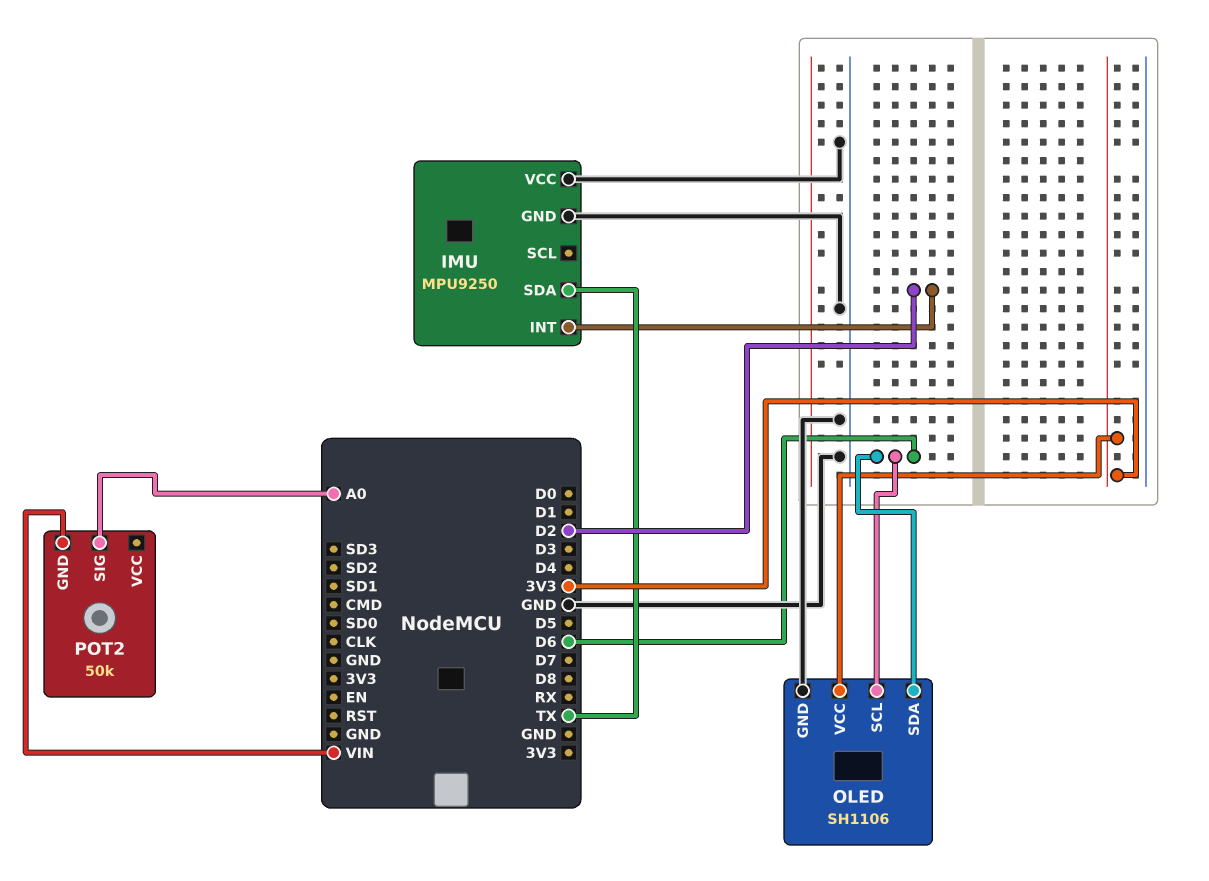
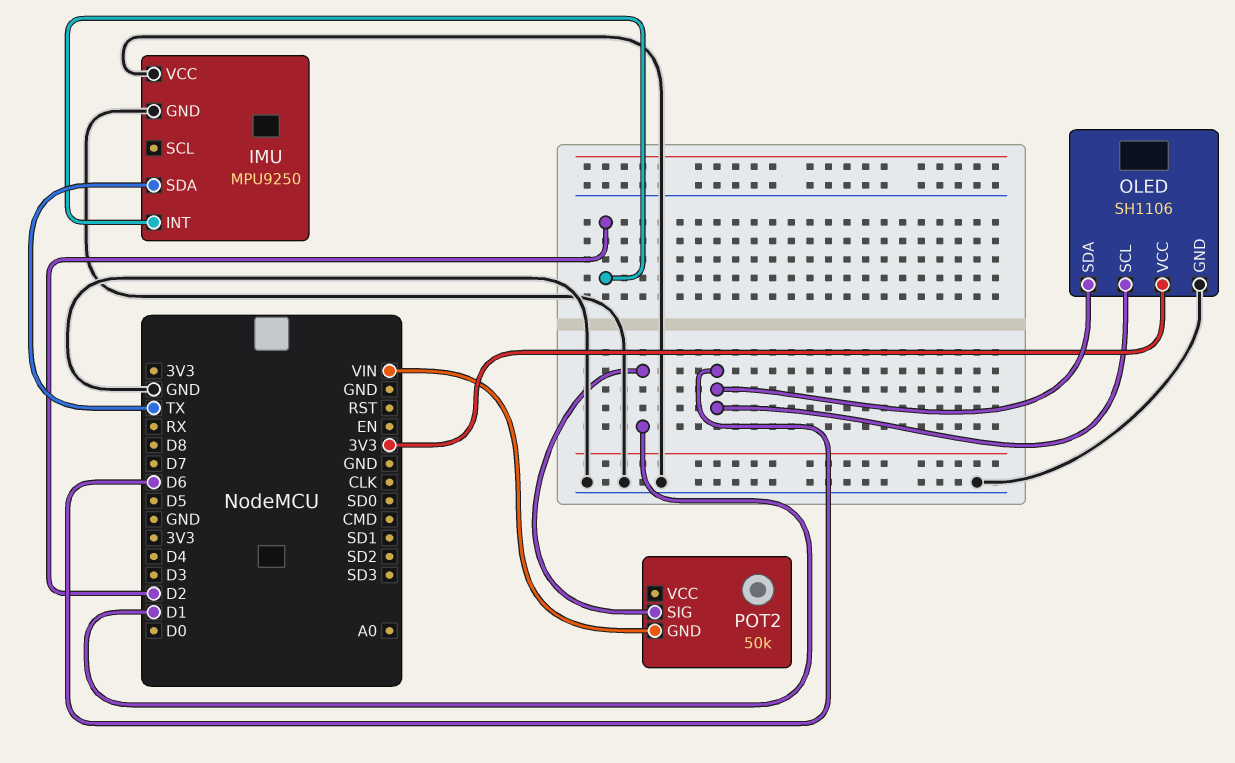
POT2 pin SIG: A0 -> D1

